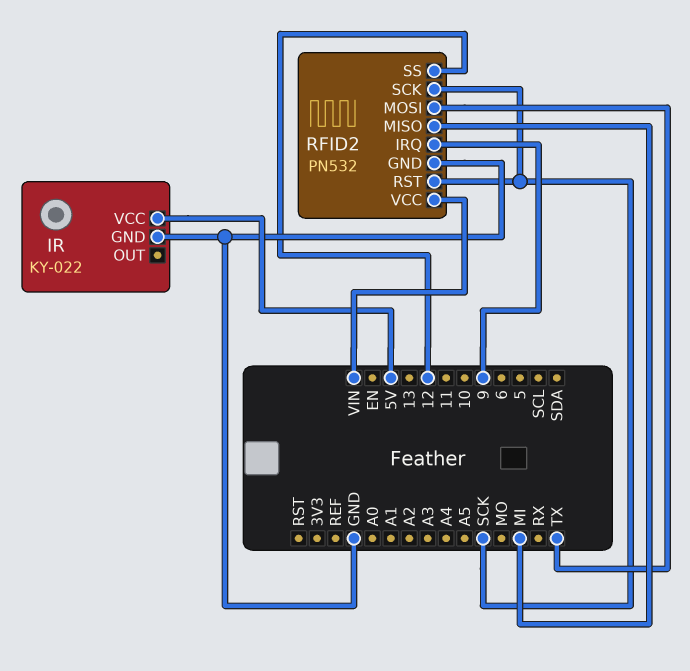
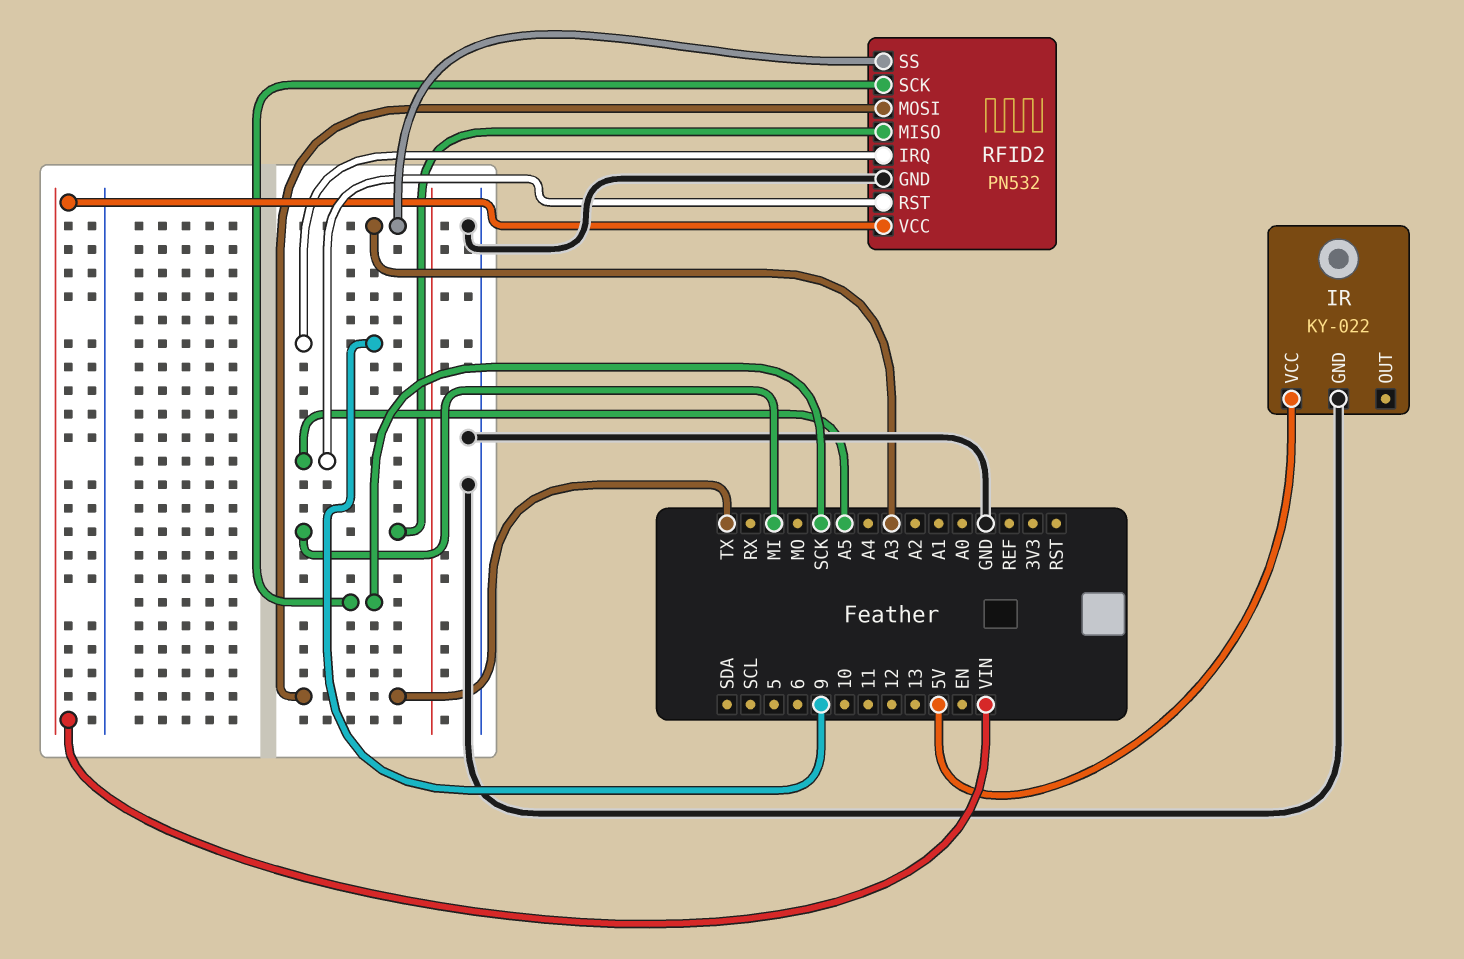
RFID2 pin RST: SCK -> A5
RFID2 pin SS: 12 -> A3

